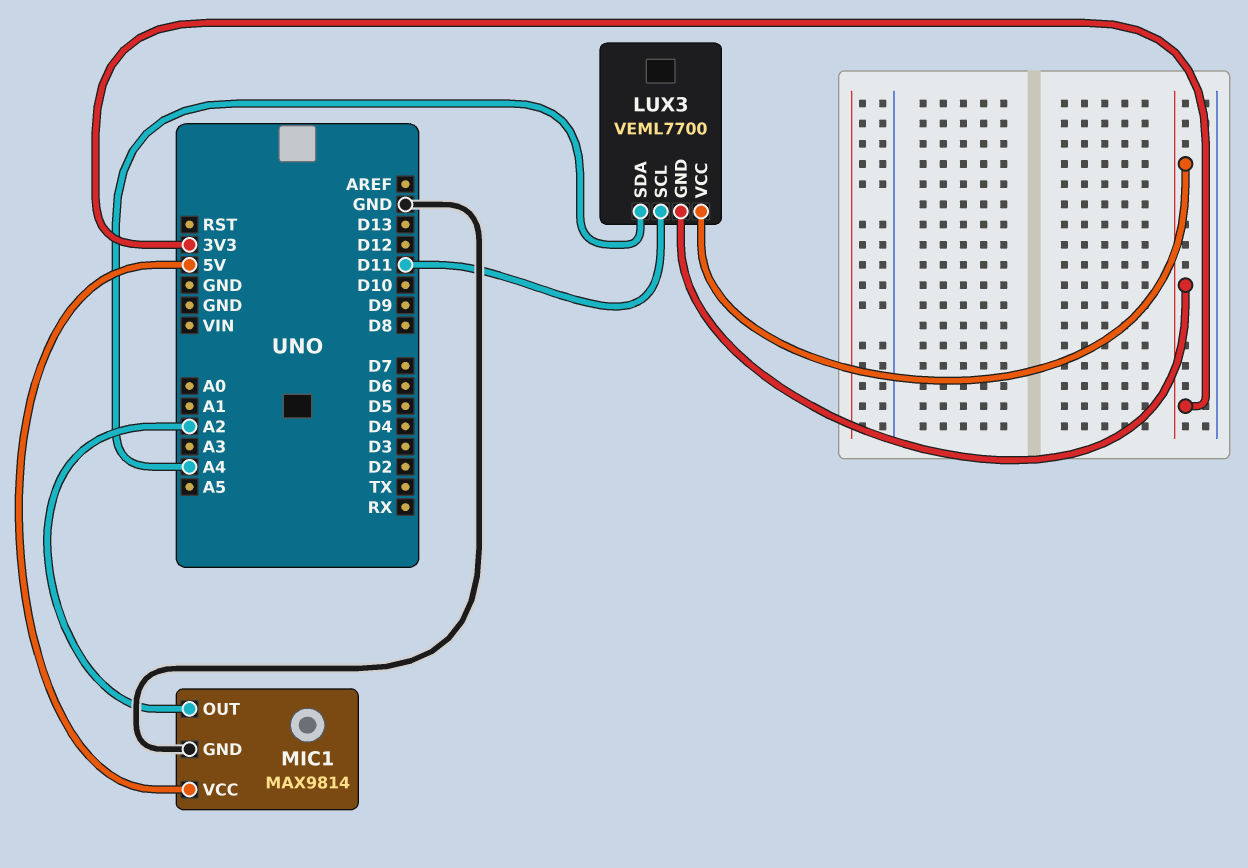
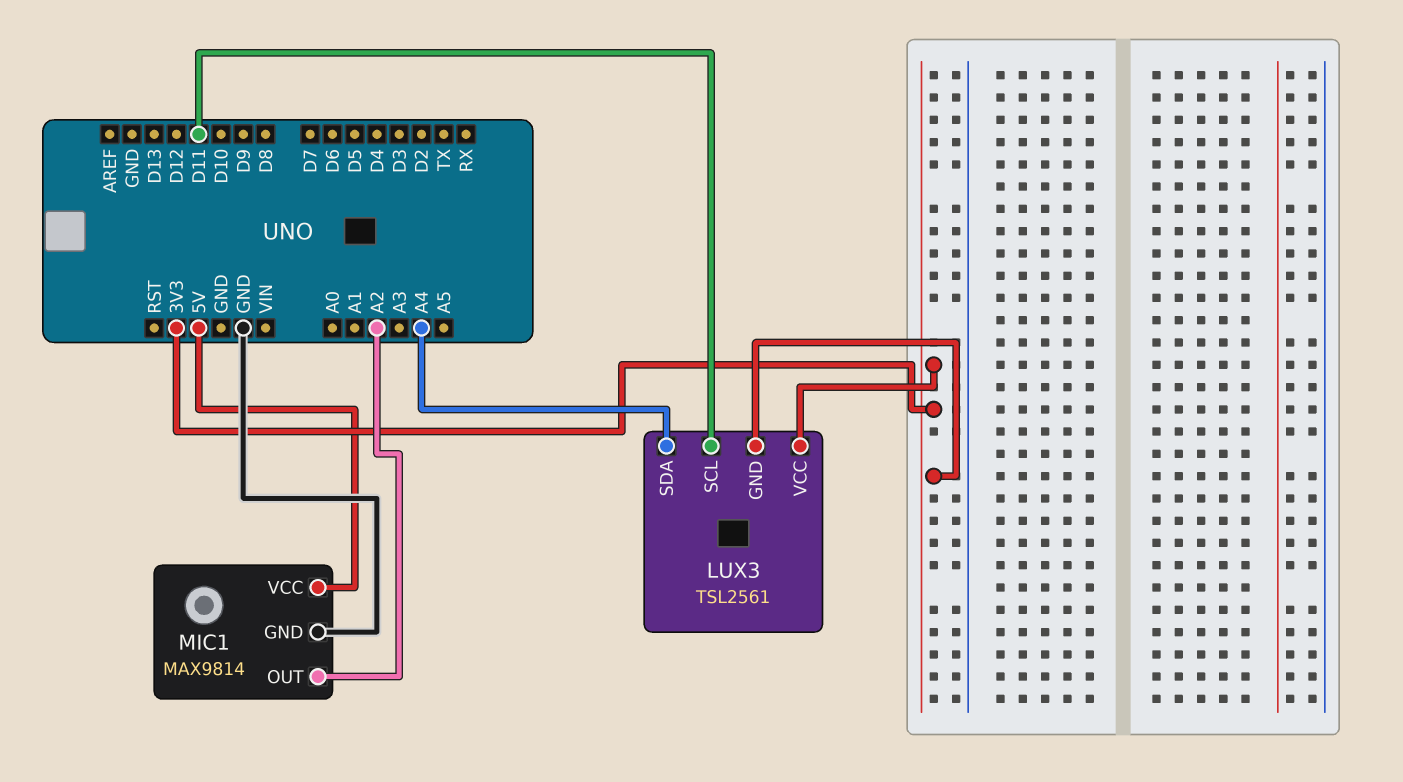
LUX3: VEML7700 -> TSL2561

